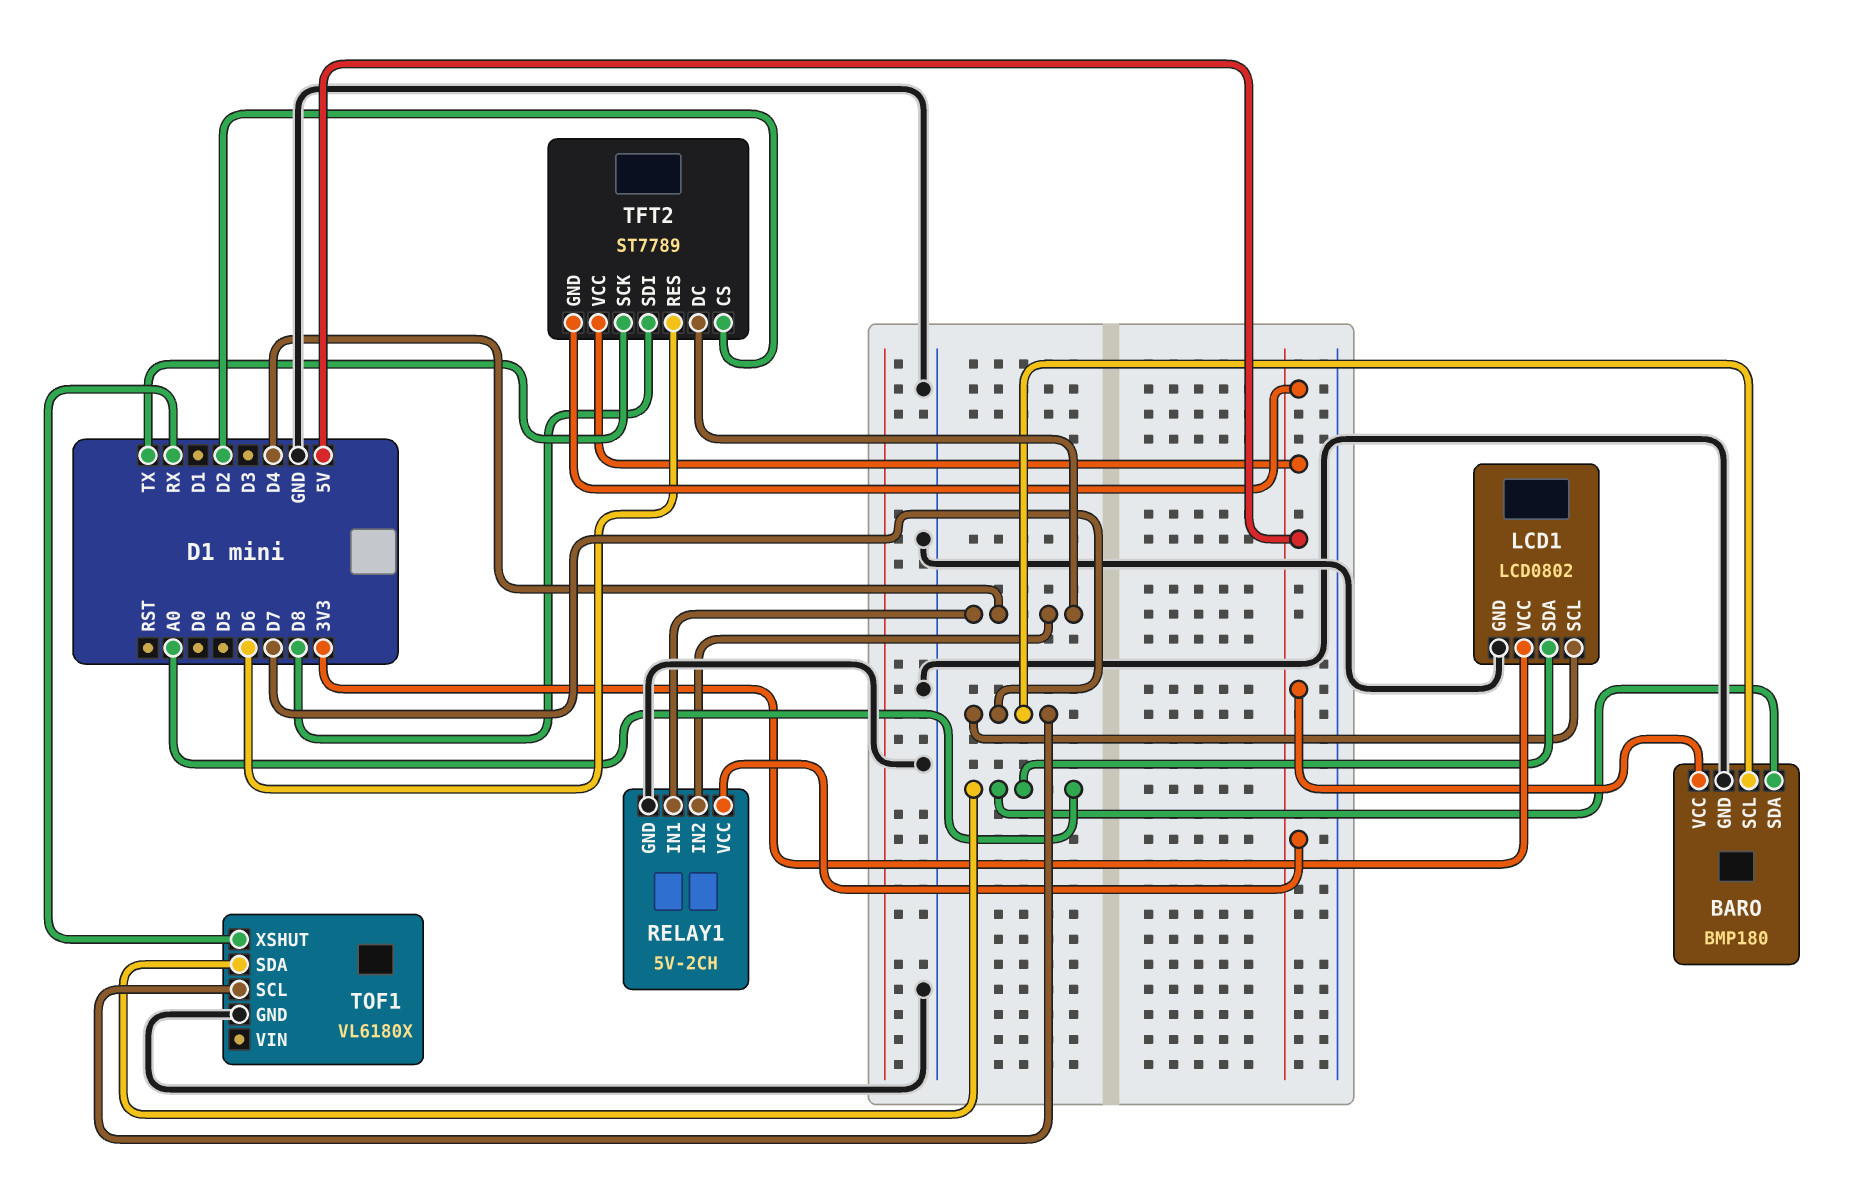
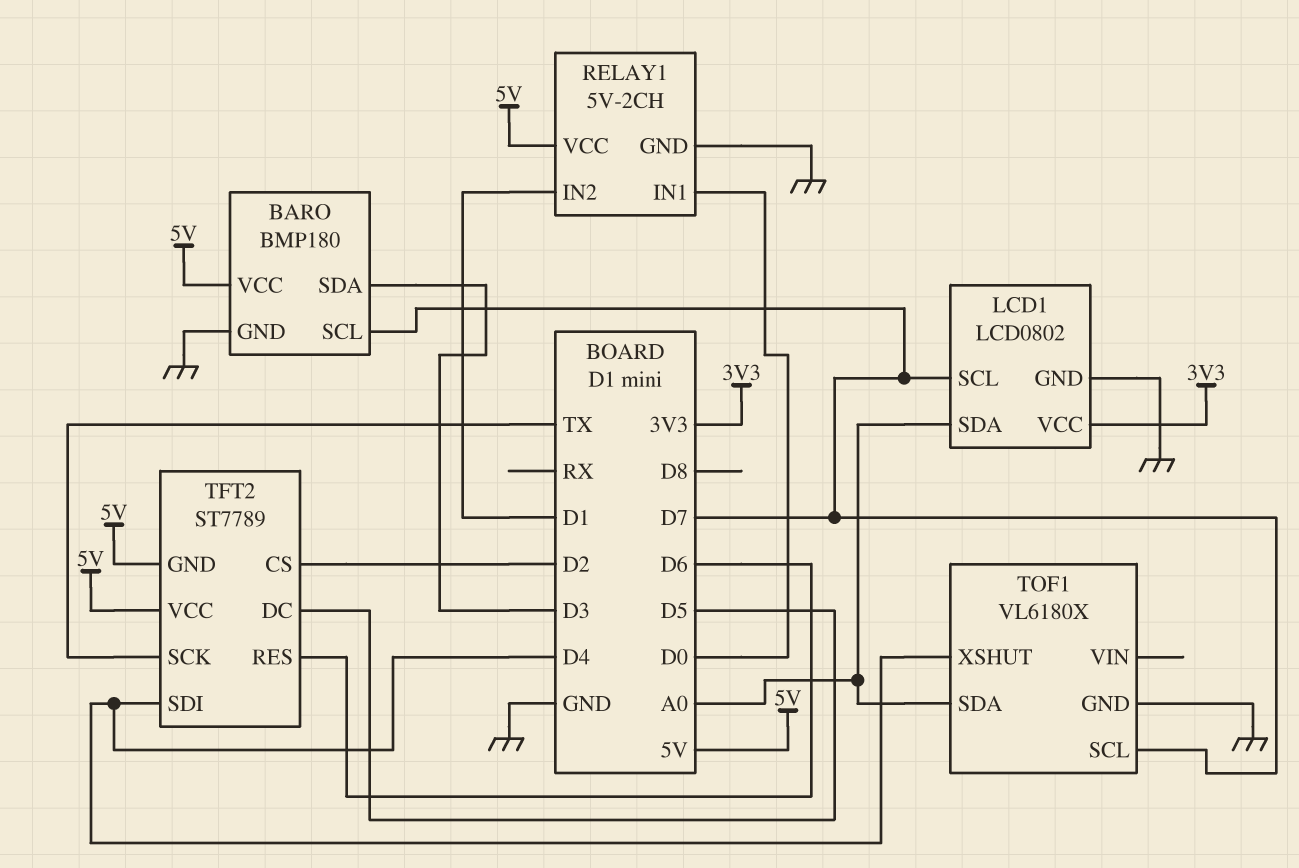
BARO pin SDA: A0 -> D3
RELAY1 pin IN1: D4 -> D0
RELAY1 pin IN2: D4 -> D1
TFT2 pin DC: D4 -> D5
TFT2 pin SDI: D8 -> D4
TOF1 pin XSHUT: RX -> D4

